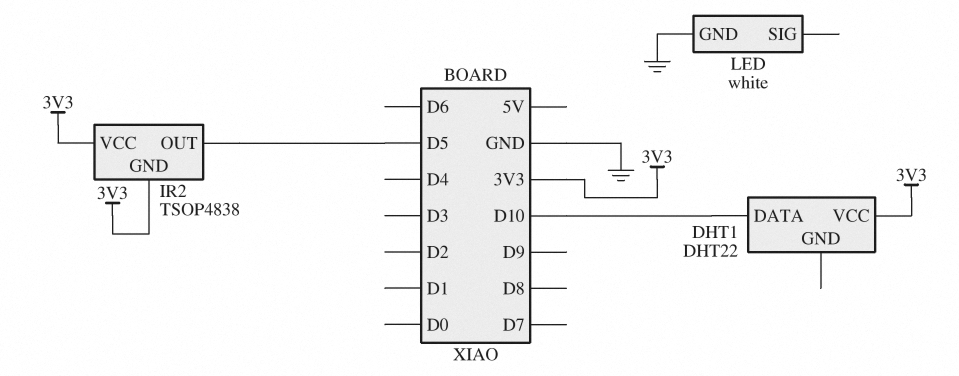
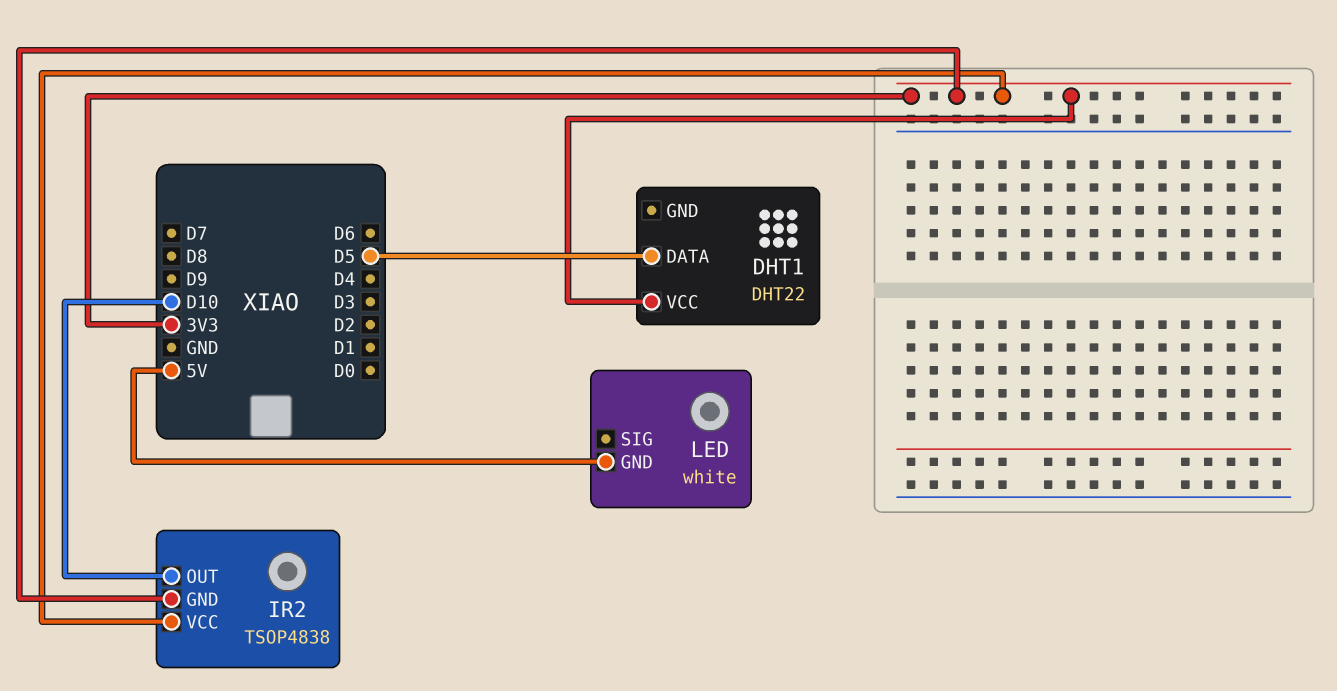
DHT1 pin DATA: D10 -> D5
IR2 pin OUT: D5 -> D10
LED pin GND: GND -> 5V

